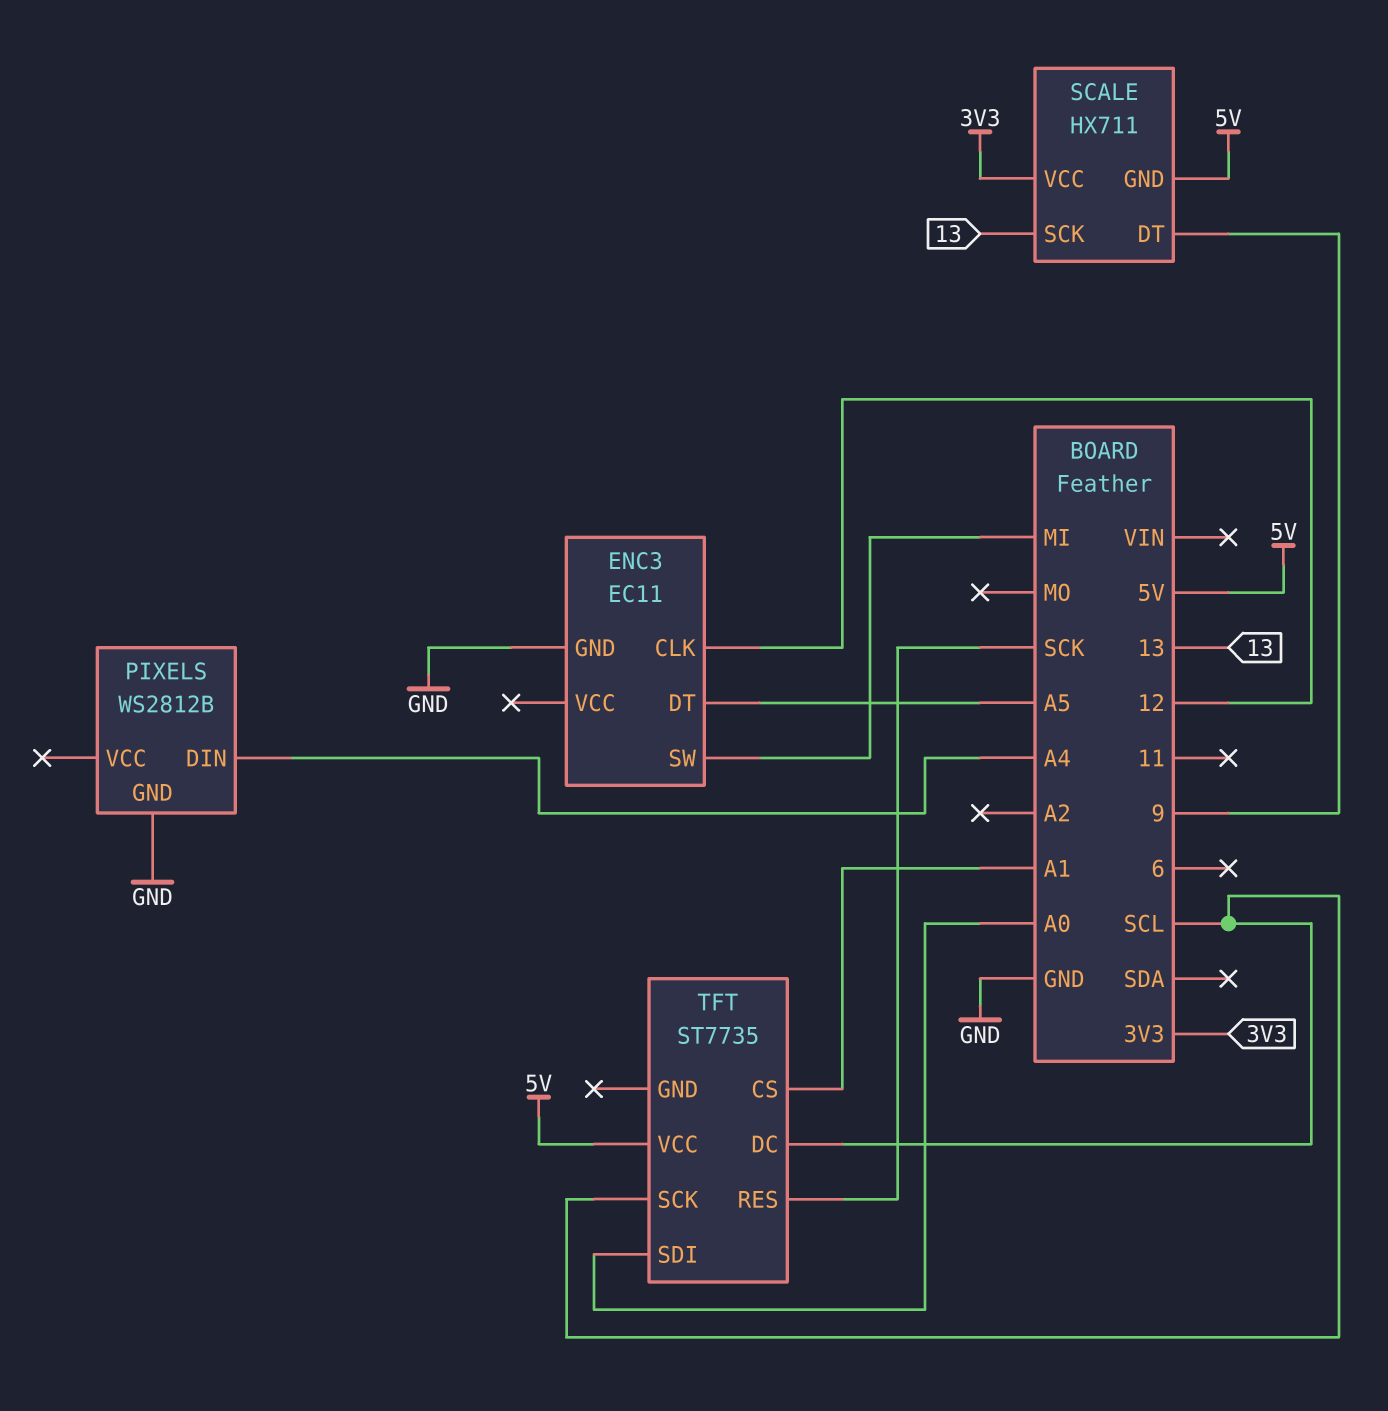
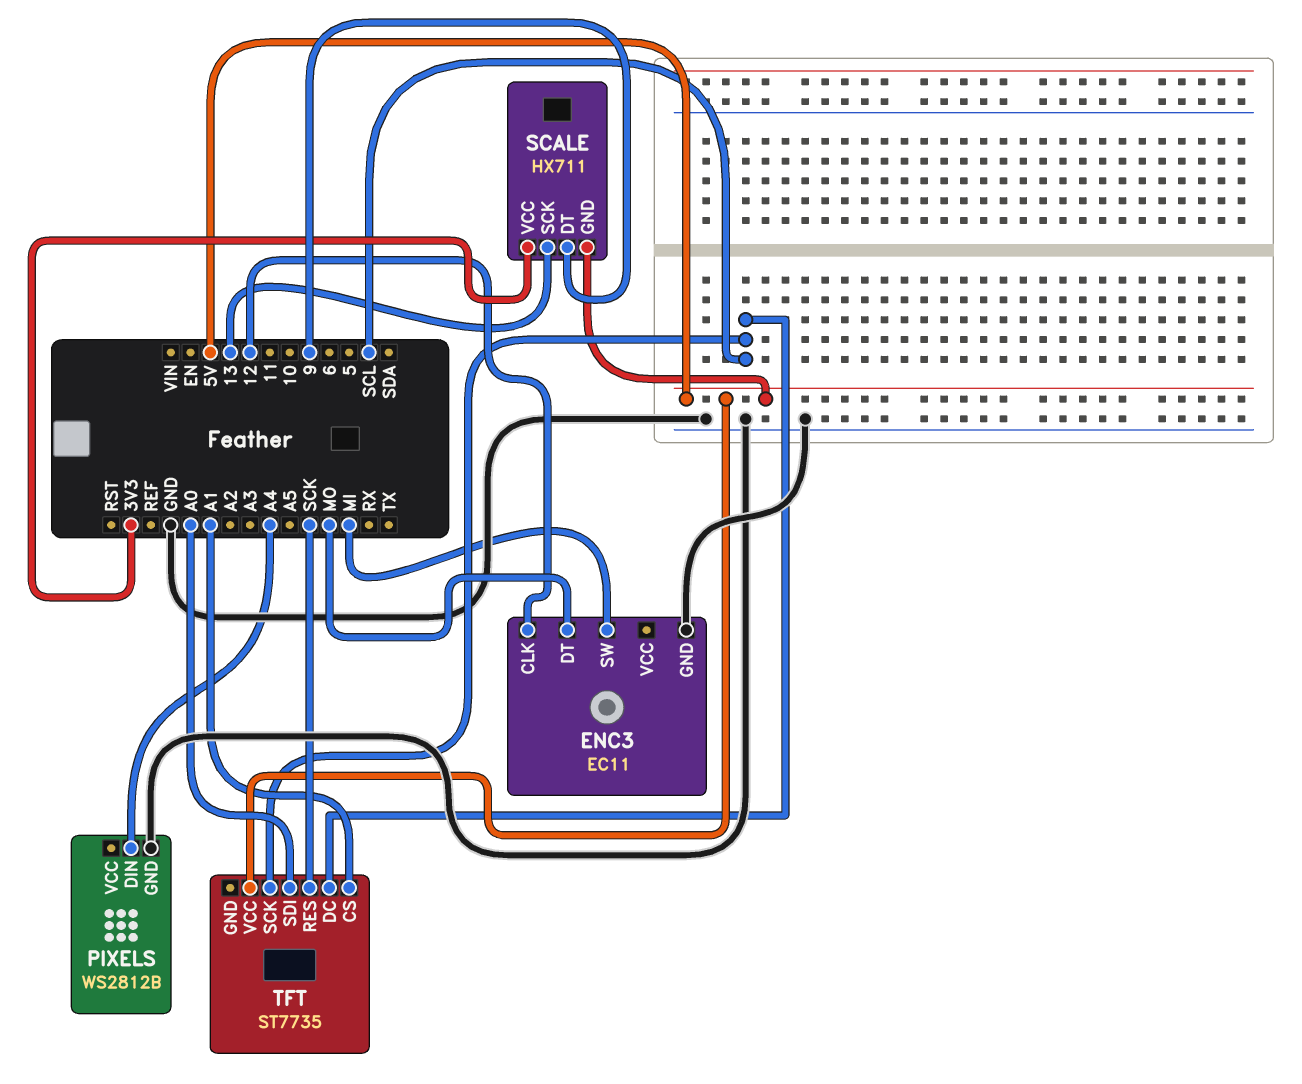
ENC3 pin DT: A5 -> MO

